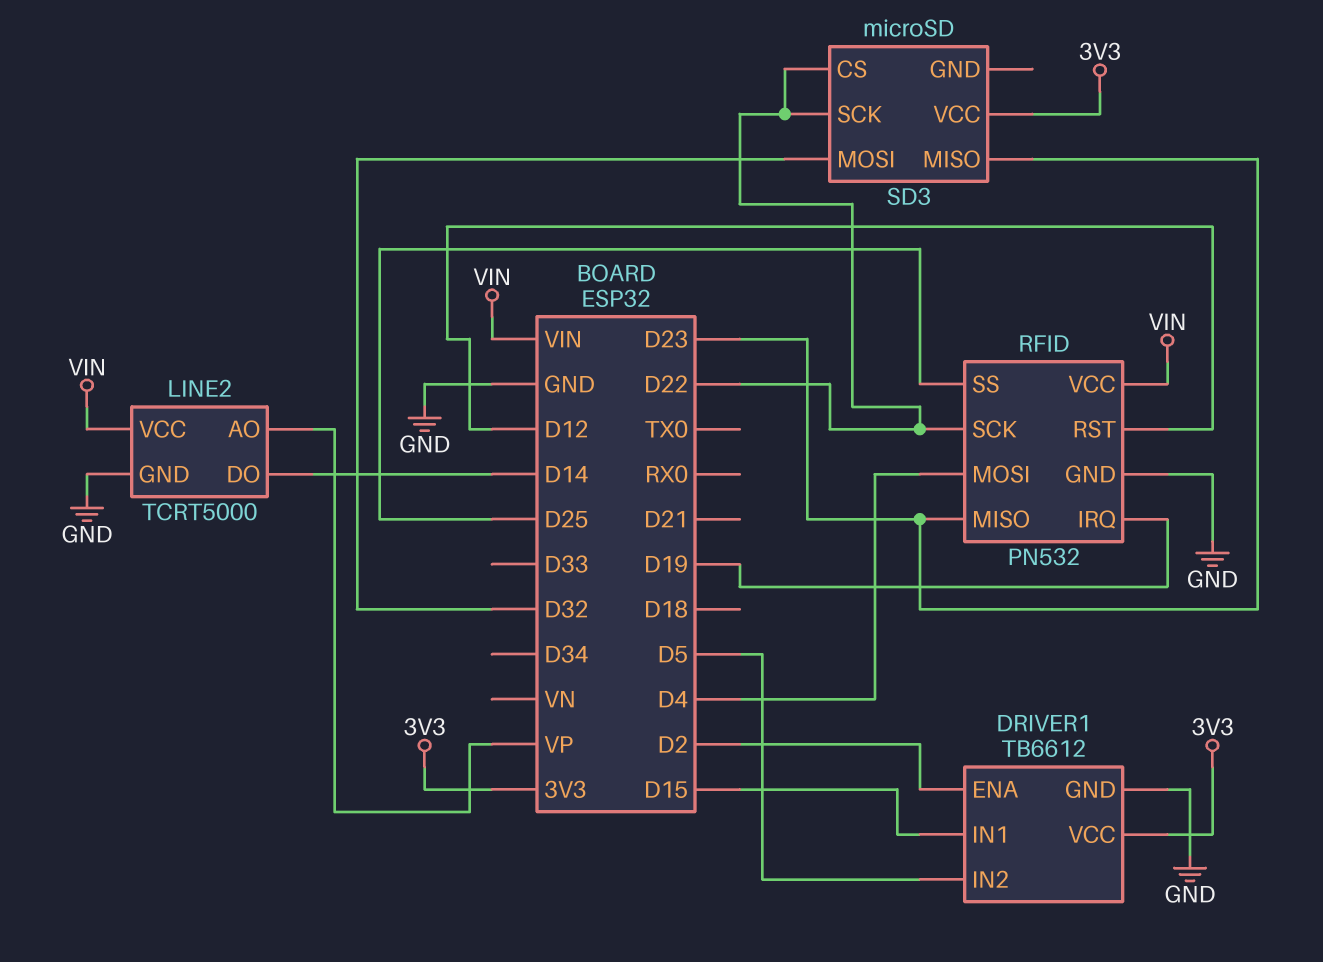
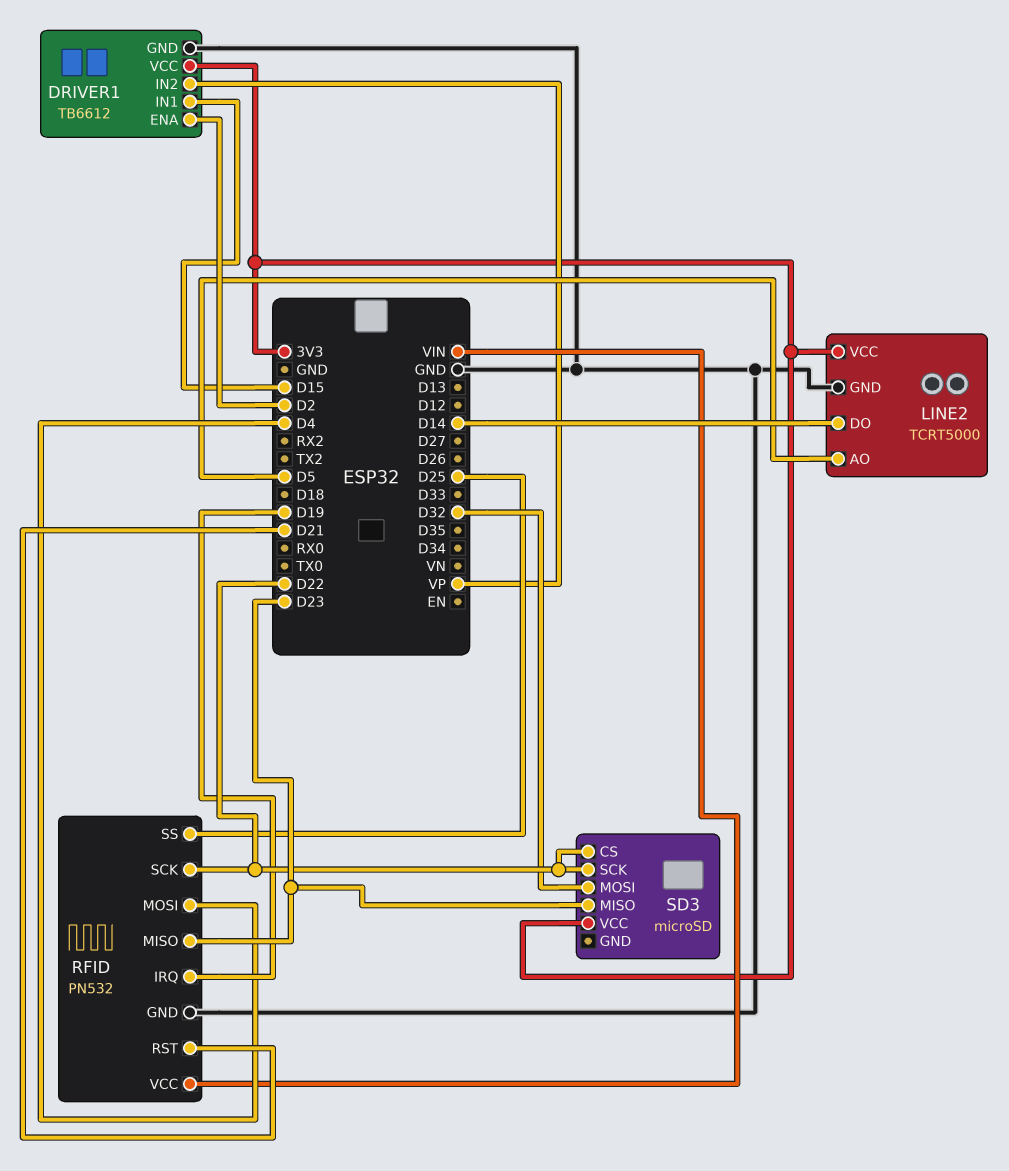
DRIVER1 pin IN2: D5 -> VP
LINE2 pin AO: VP -> D5
LINE2 pin VCC: VIN -> 3V3
RFID pin RST: D12 -> D21

